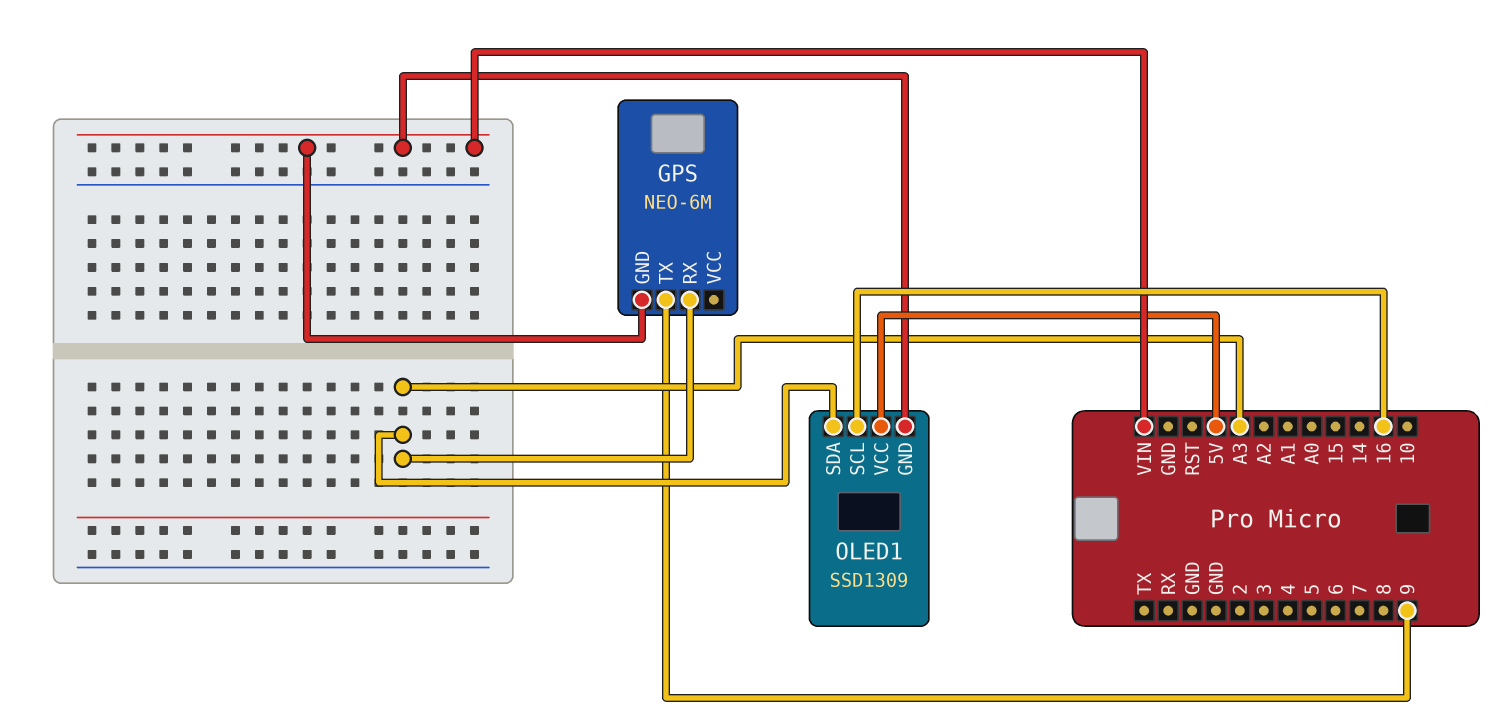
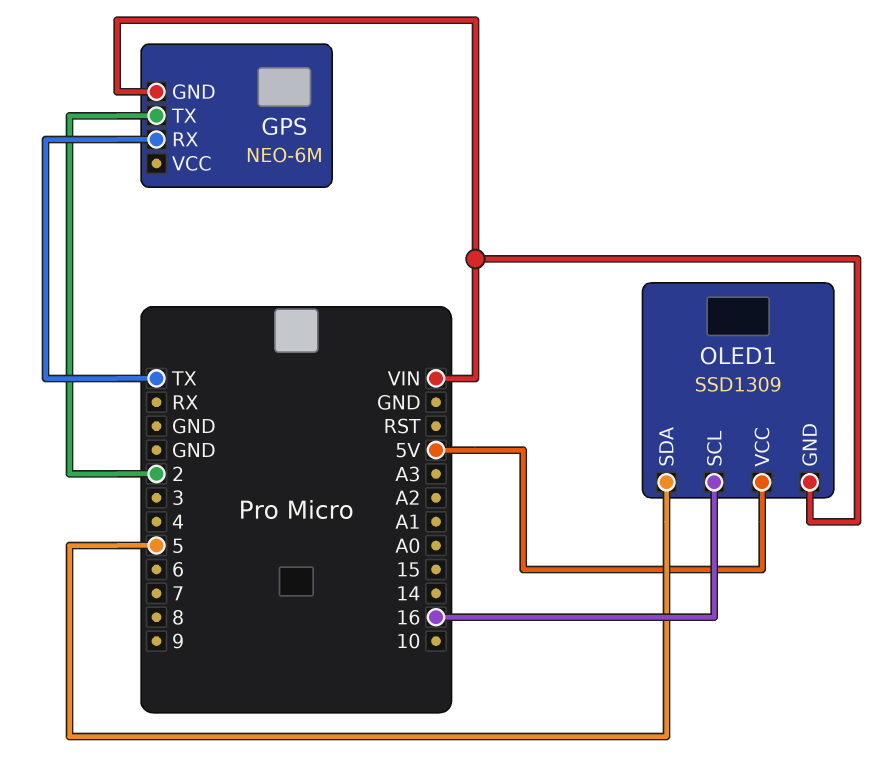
GPS pin RX: A3 -> TX
GPS pin TX: 9 -> 2
OLED1 pin SDA: A3 -> 5

